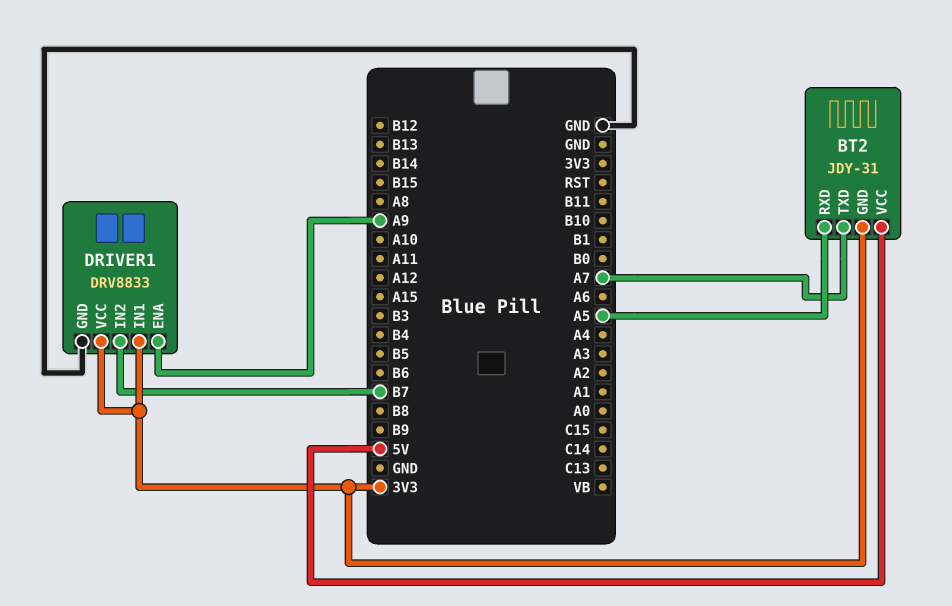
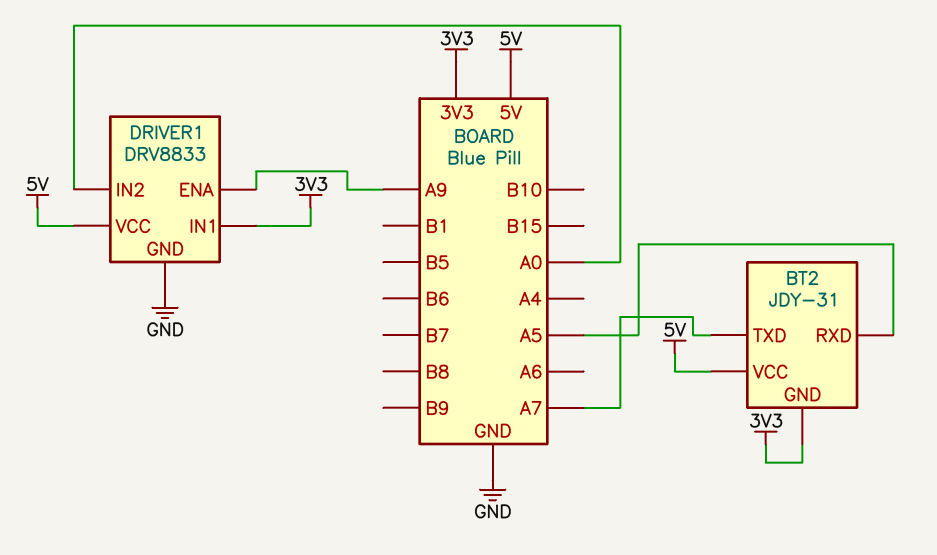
DRIVER1 pin IN2: B7 -> A0
DRIVER1 pin VCC: 3V3 -> 5V

